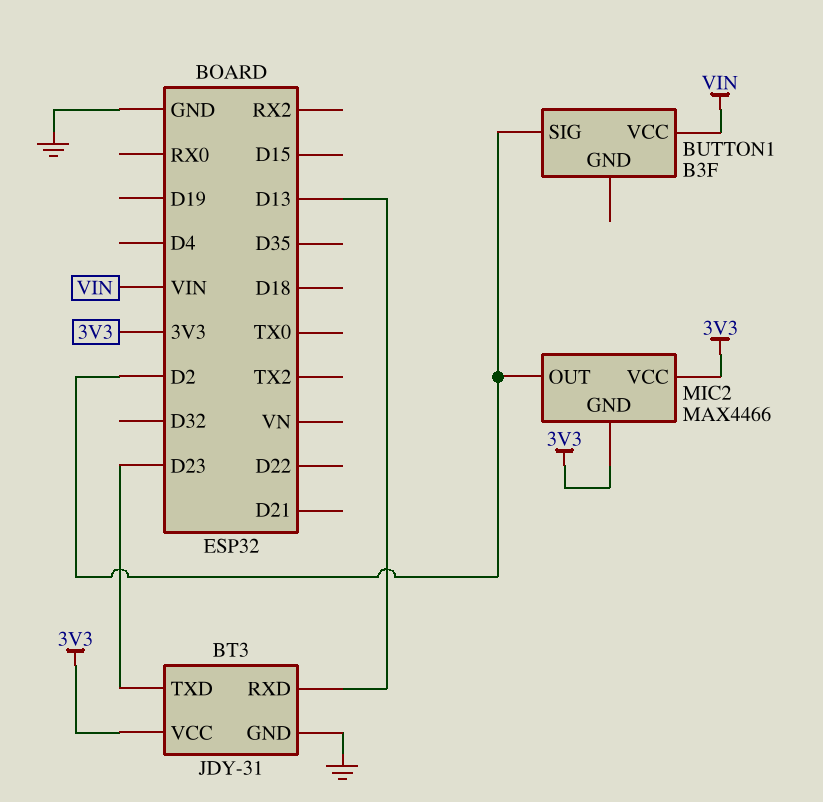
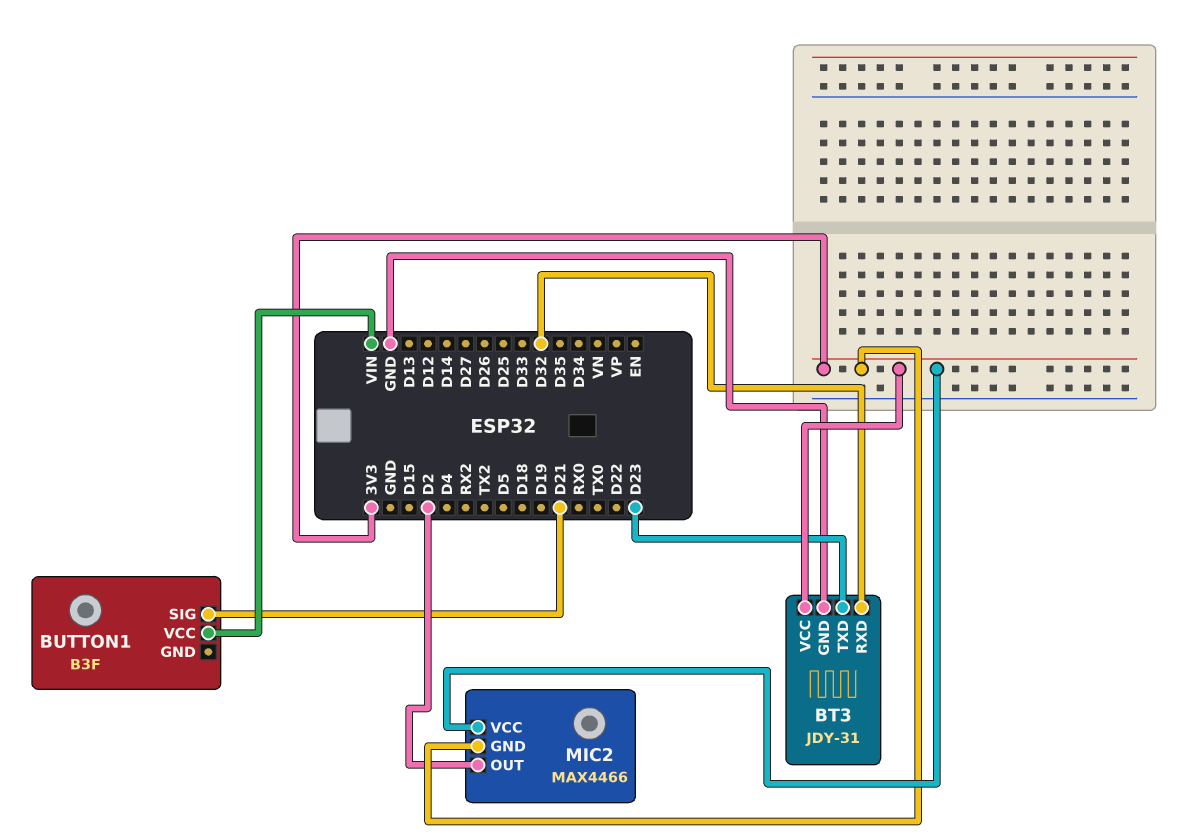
BT3 pin RXD: D13 -> D32
BUTTON1 pin SIG: D2 -> D21

